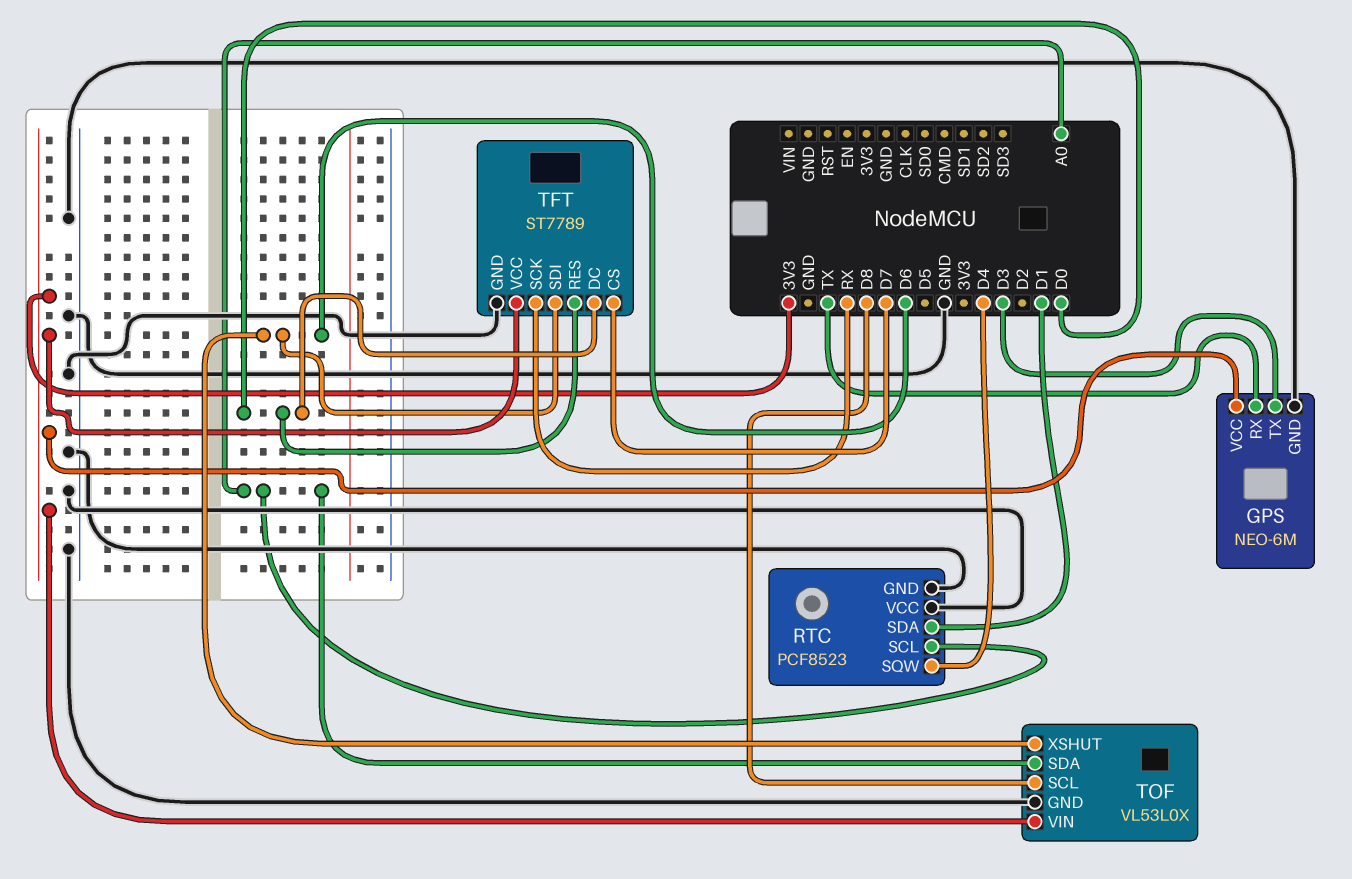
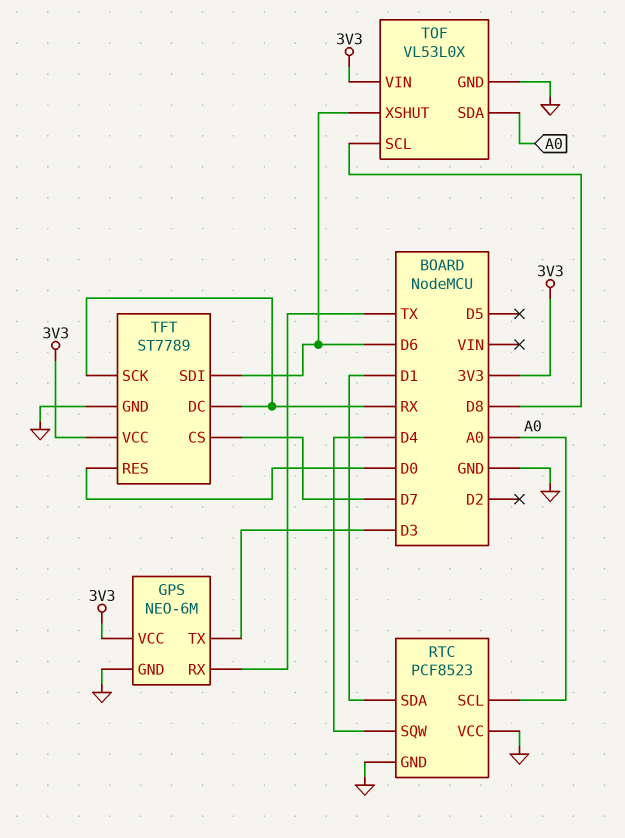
TFT pin DC: D0 -> RX

